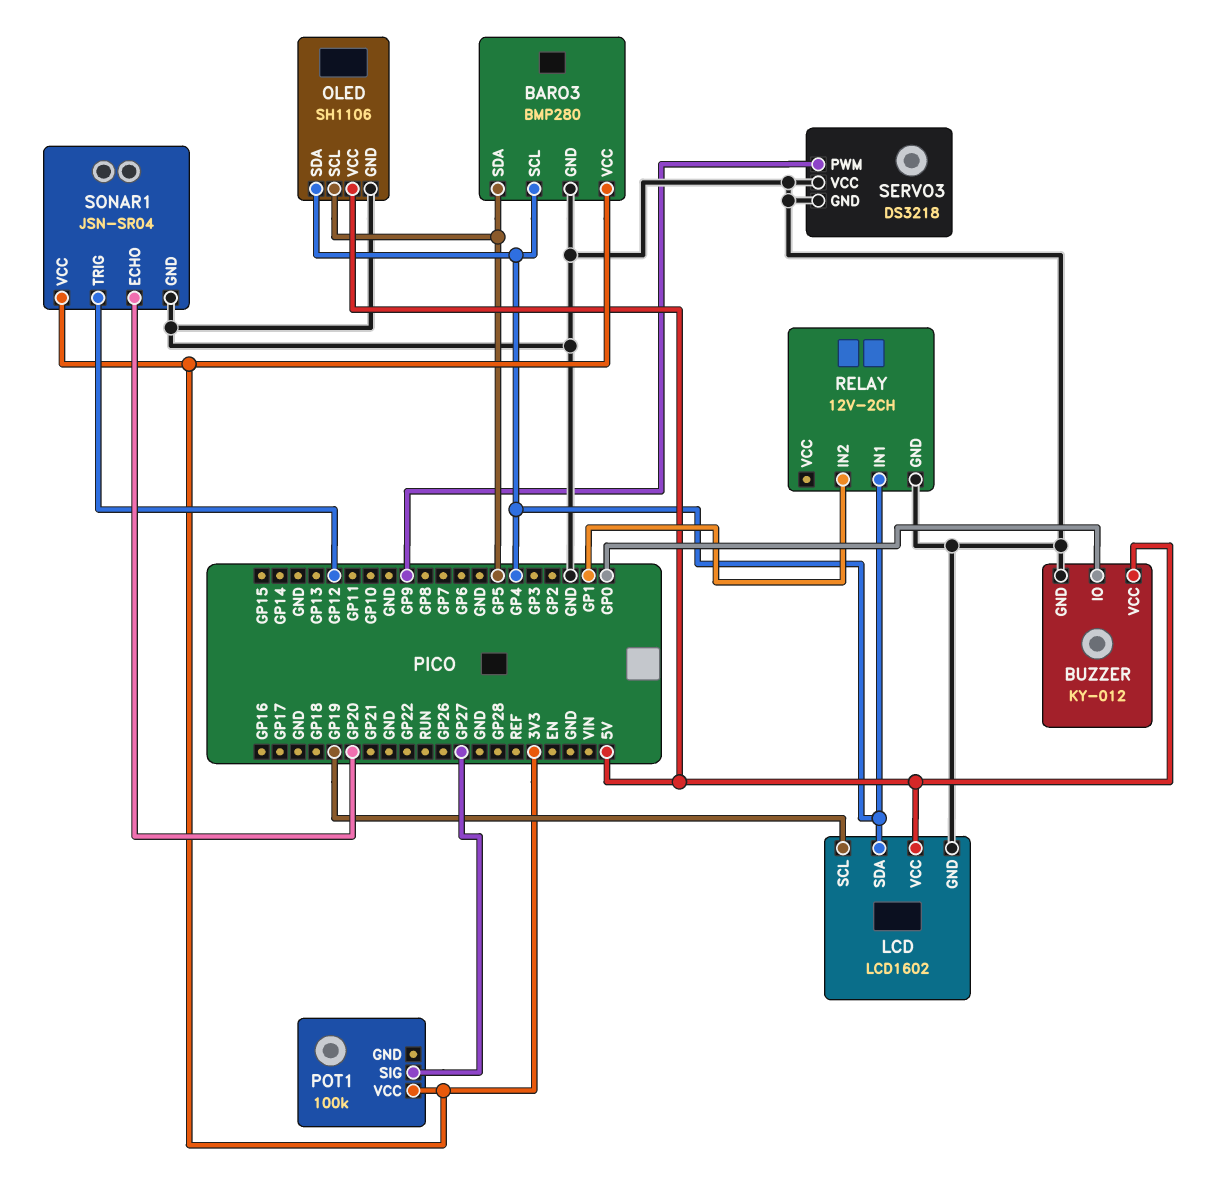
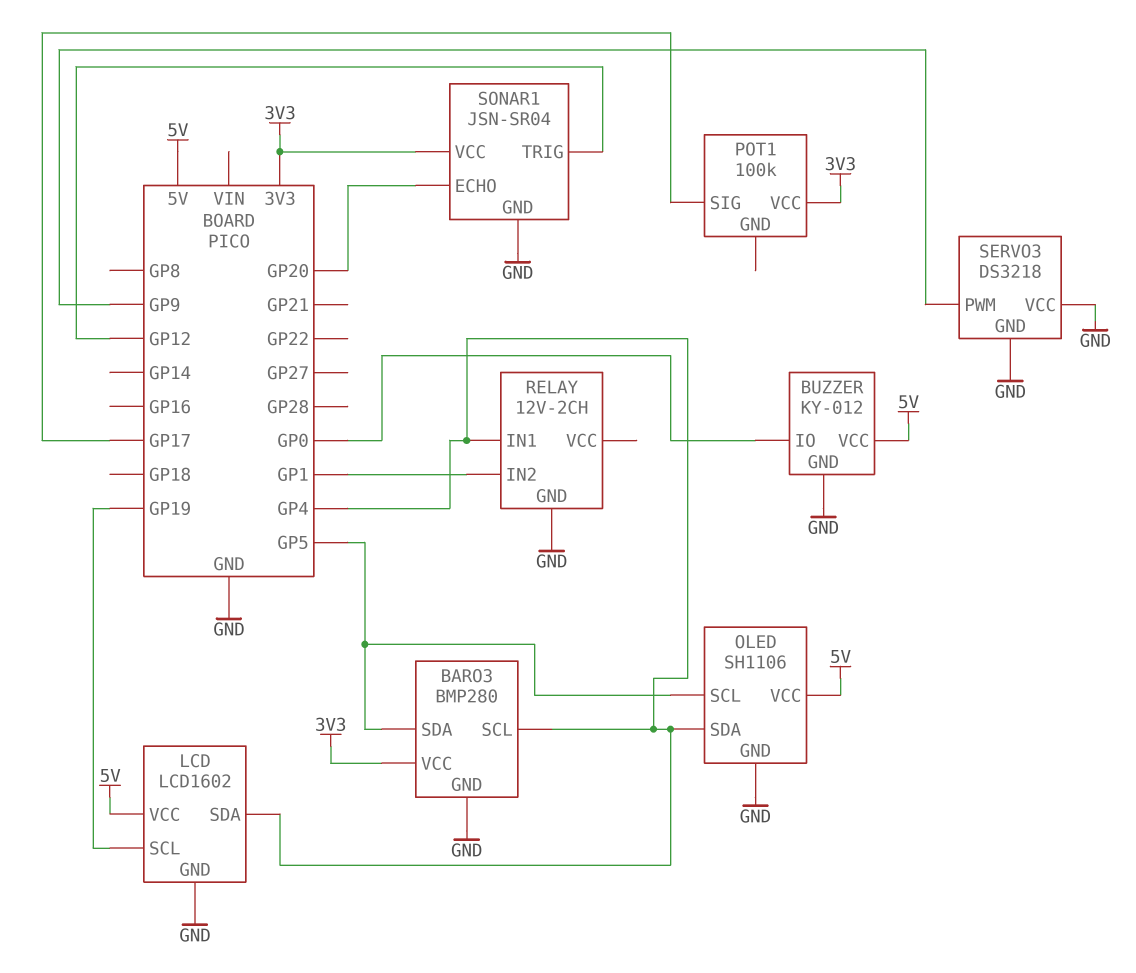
POT1 pin SIG: GP27 -> GP17

